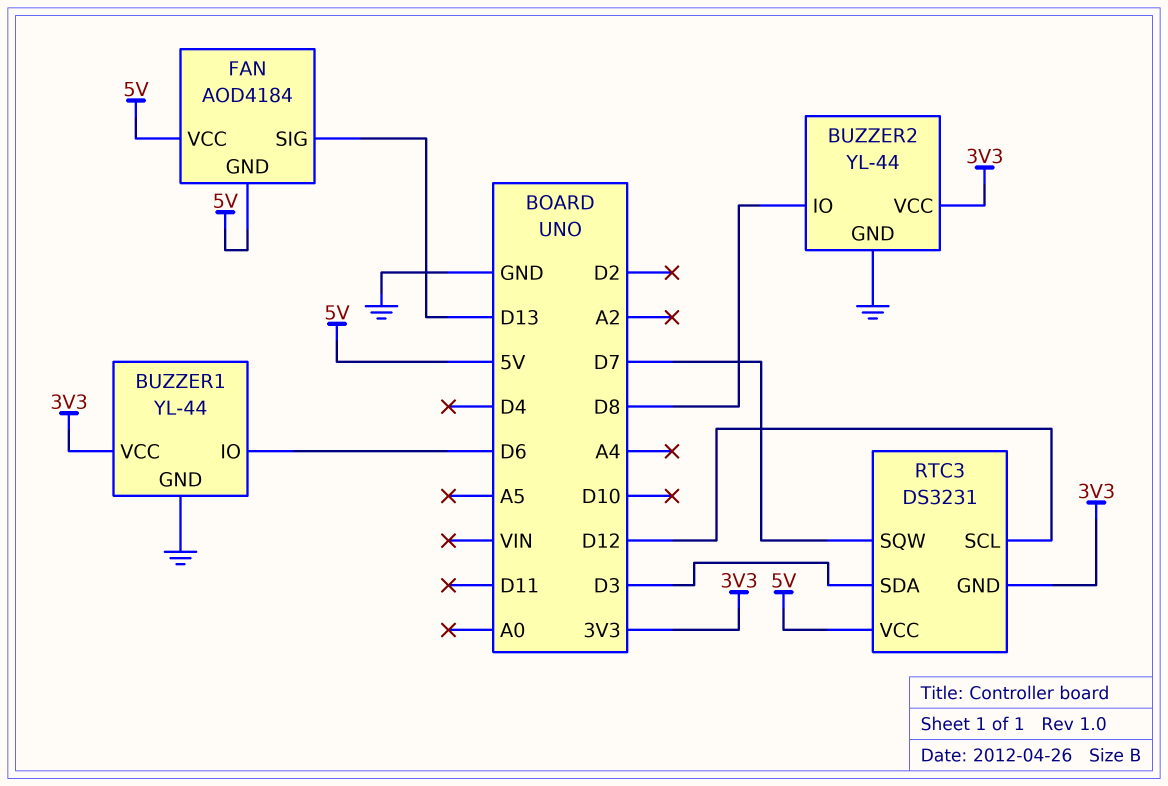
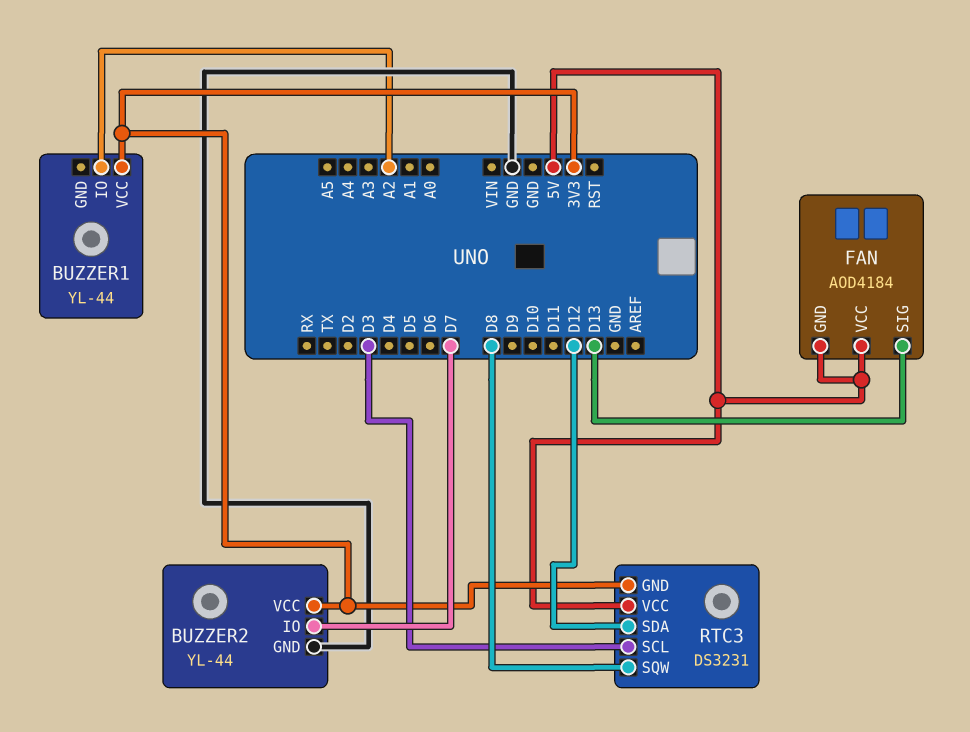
BUZZER1 pin GND: GND -> none
BUZZER1 pin IO: D6 -> A2
BUZZER2 pin IO: D8 -> D7
RTC3 pin SCL: D12 -> D3
RTC3 pin SDA: D3 -> D12
RTC3 pin SQW: D7 -> D8

